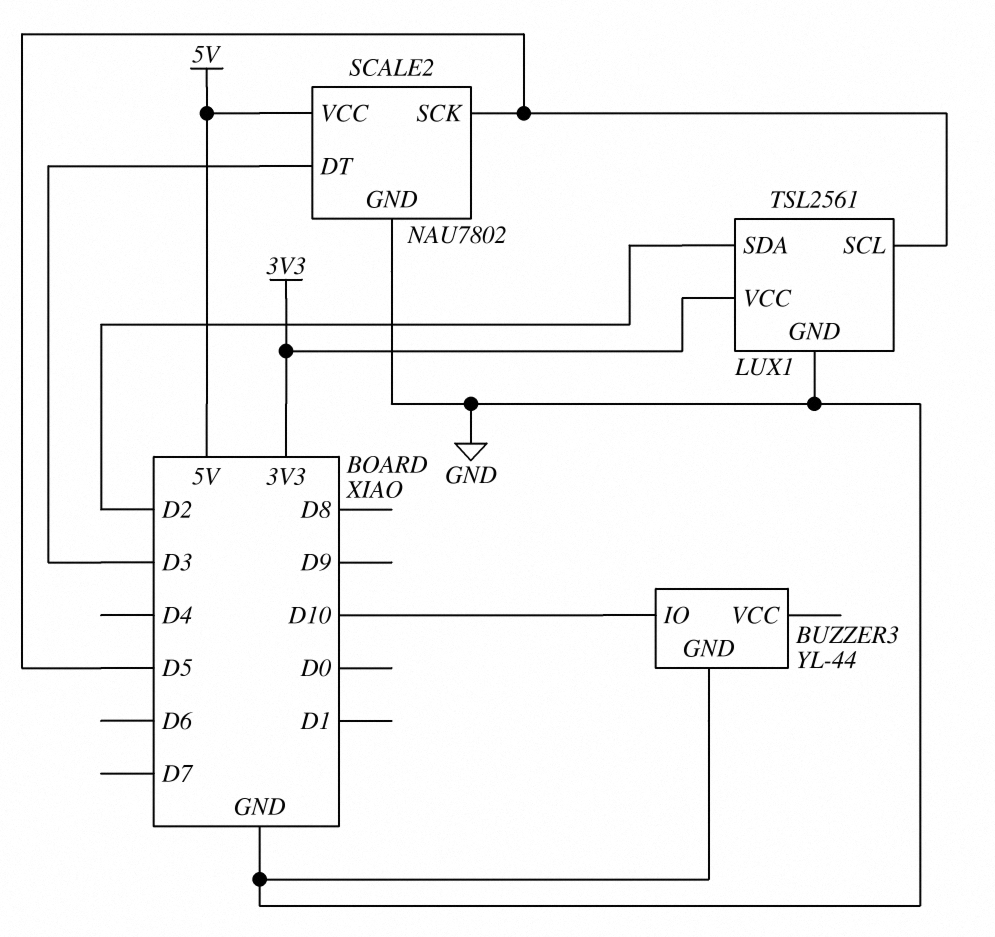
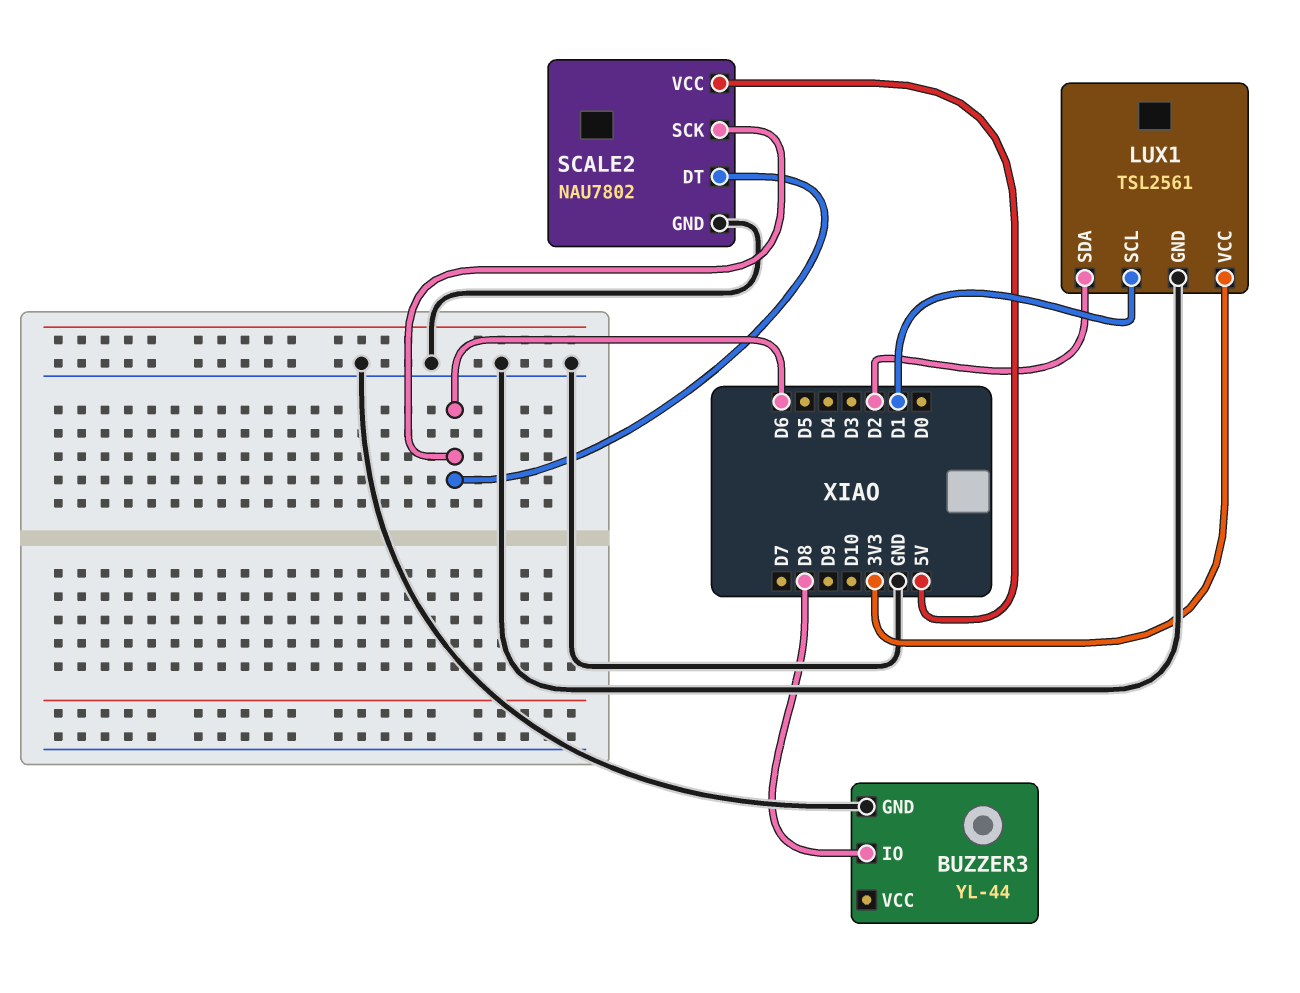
BUZZER3 pin IO: D10 -> D8
LUX1 pin SCL: D5 -> D1
SCALE2 pin DT: D3 -> D6
SCALE2 pin SCK: D5 -> D6

